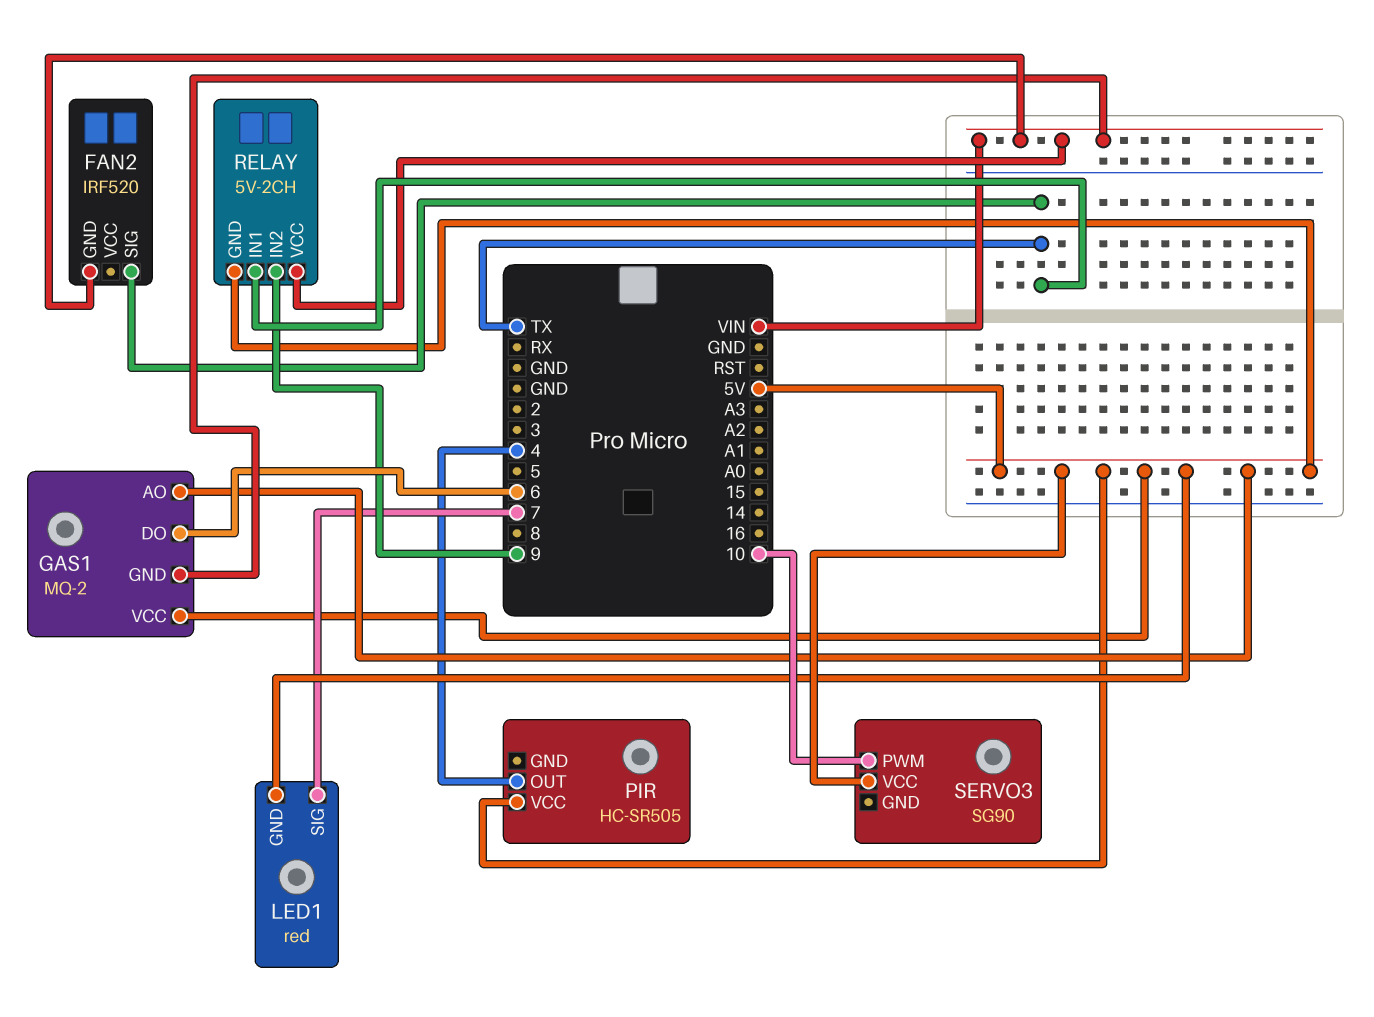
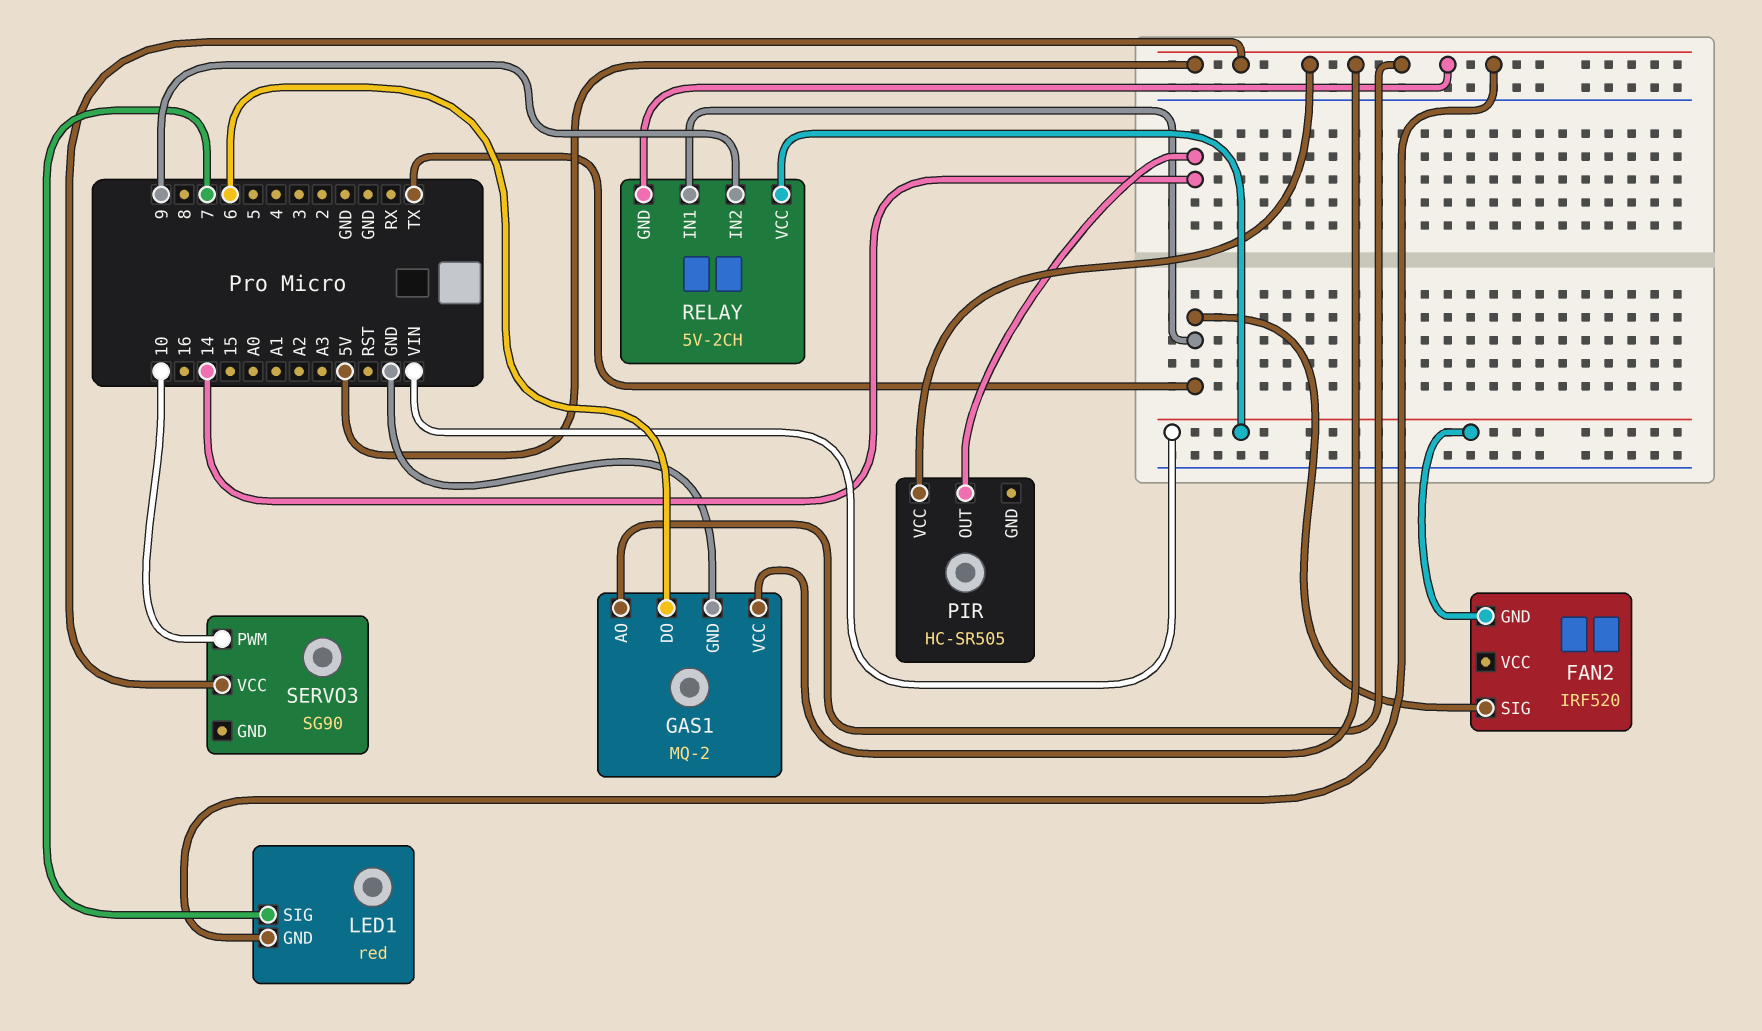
GAS1 pin GND: VIN -> GND
PIR pin OUT: 4 -> 14

